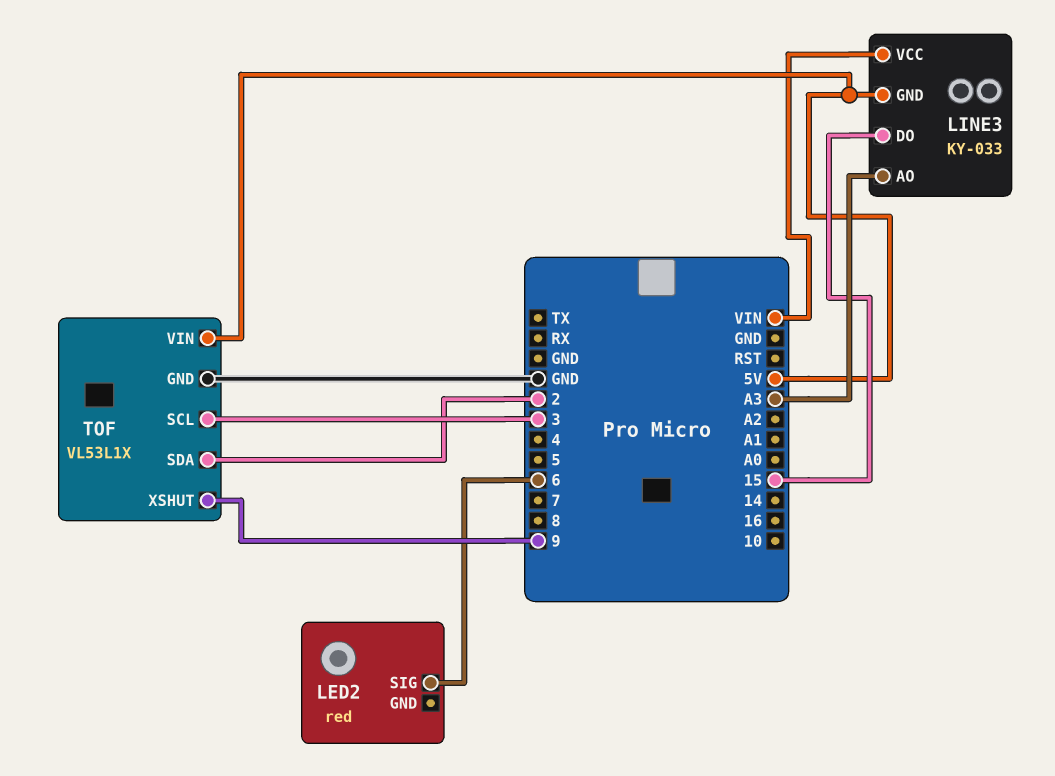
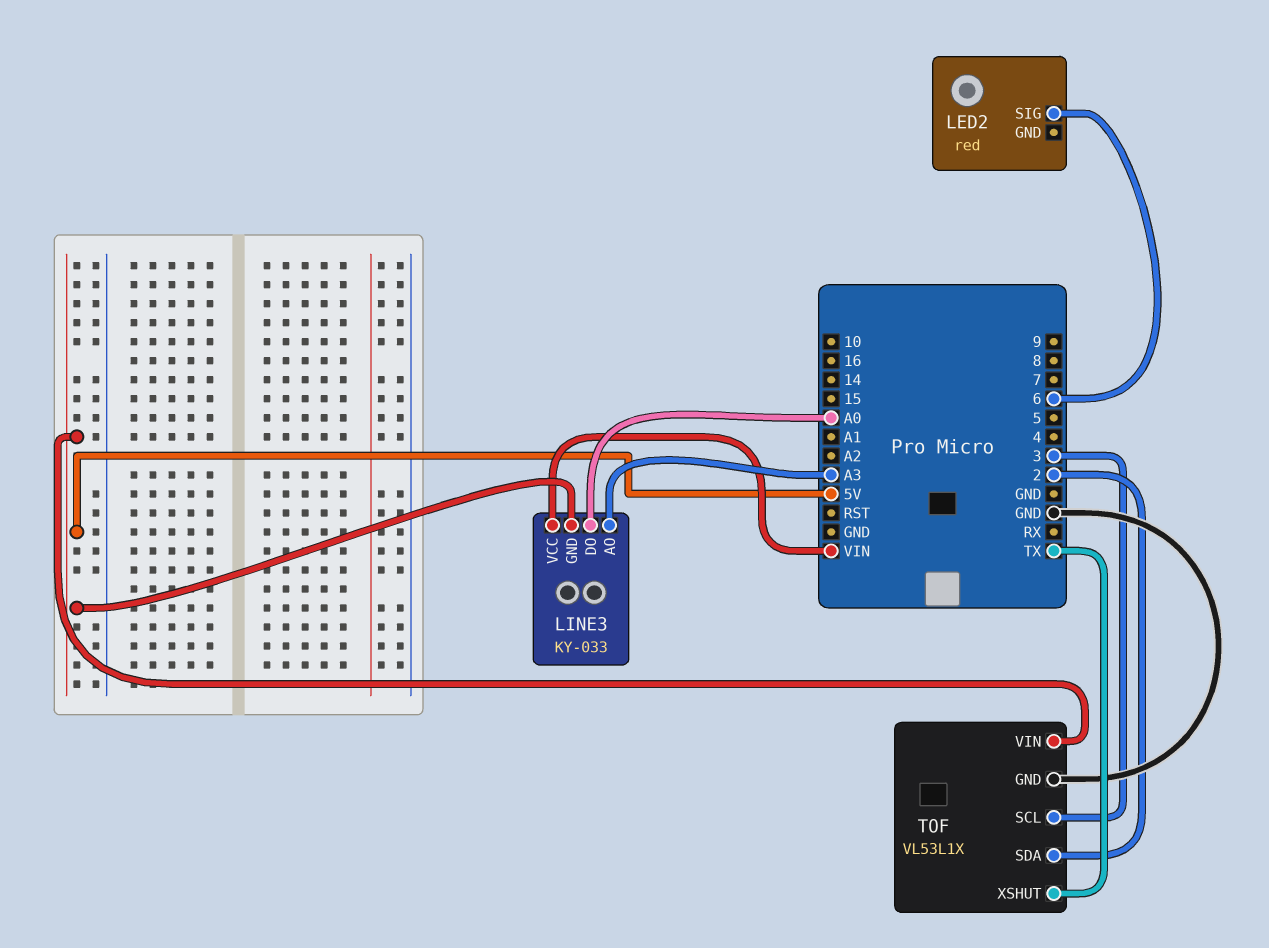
LINE3 pin DO: 15 -> A0
TOF pin XSHUT: 9 -> TX

